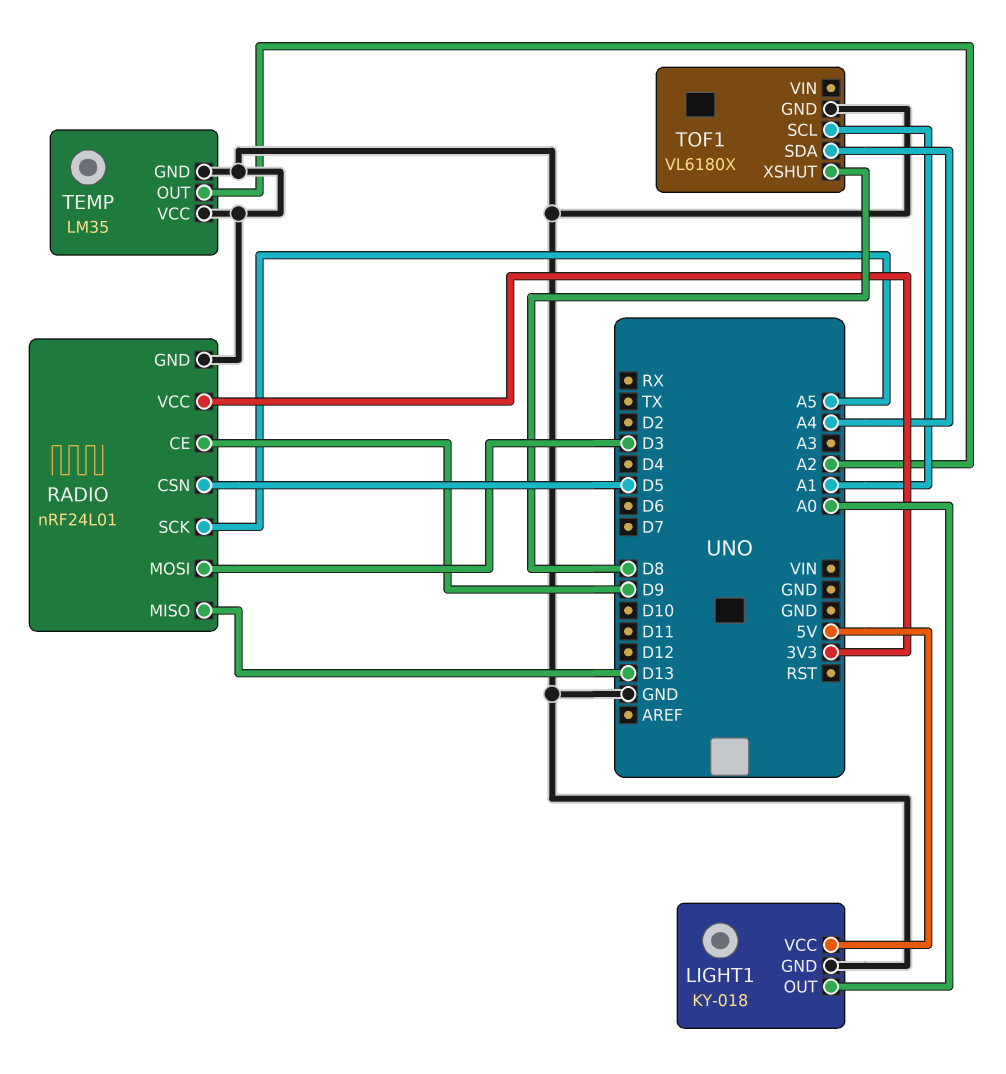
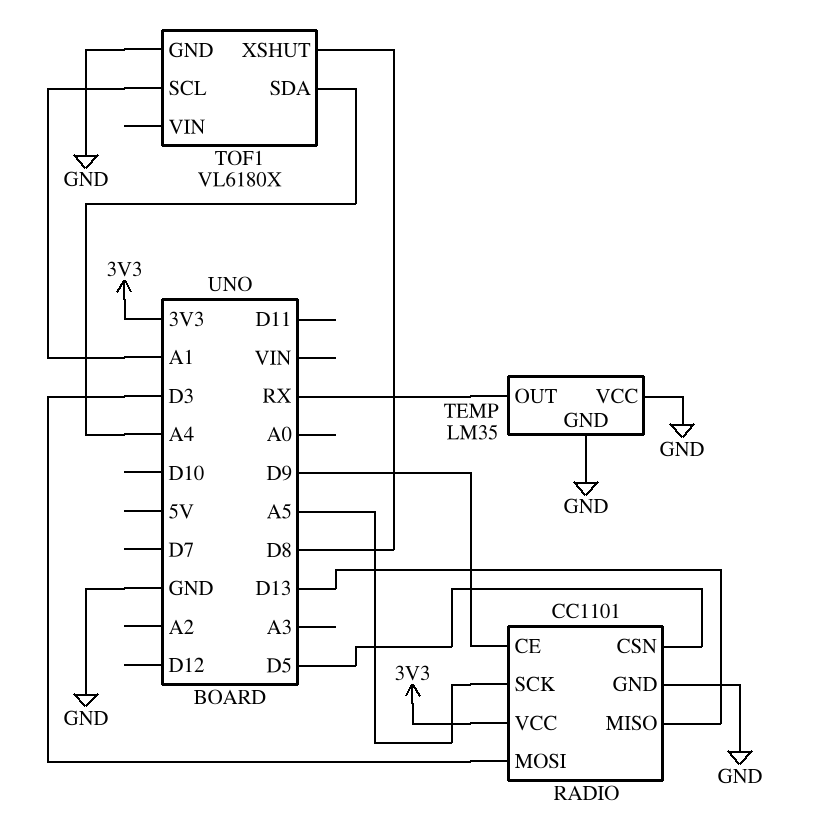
LIGHT1: KY-018 -> none
LIGHT1 pin GND: GND -> none
LIGHT1 pin OUT: A0 -> none
LIGHT1 pin VCC: 5V -> none
RADIO: nRF24L01 -> CC1101
TEMP pin OUT: A2 -> RX

